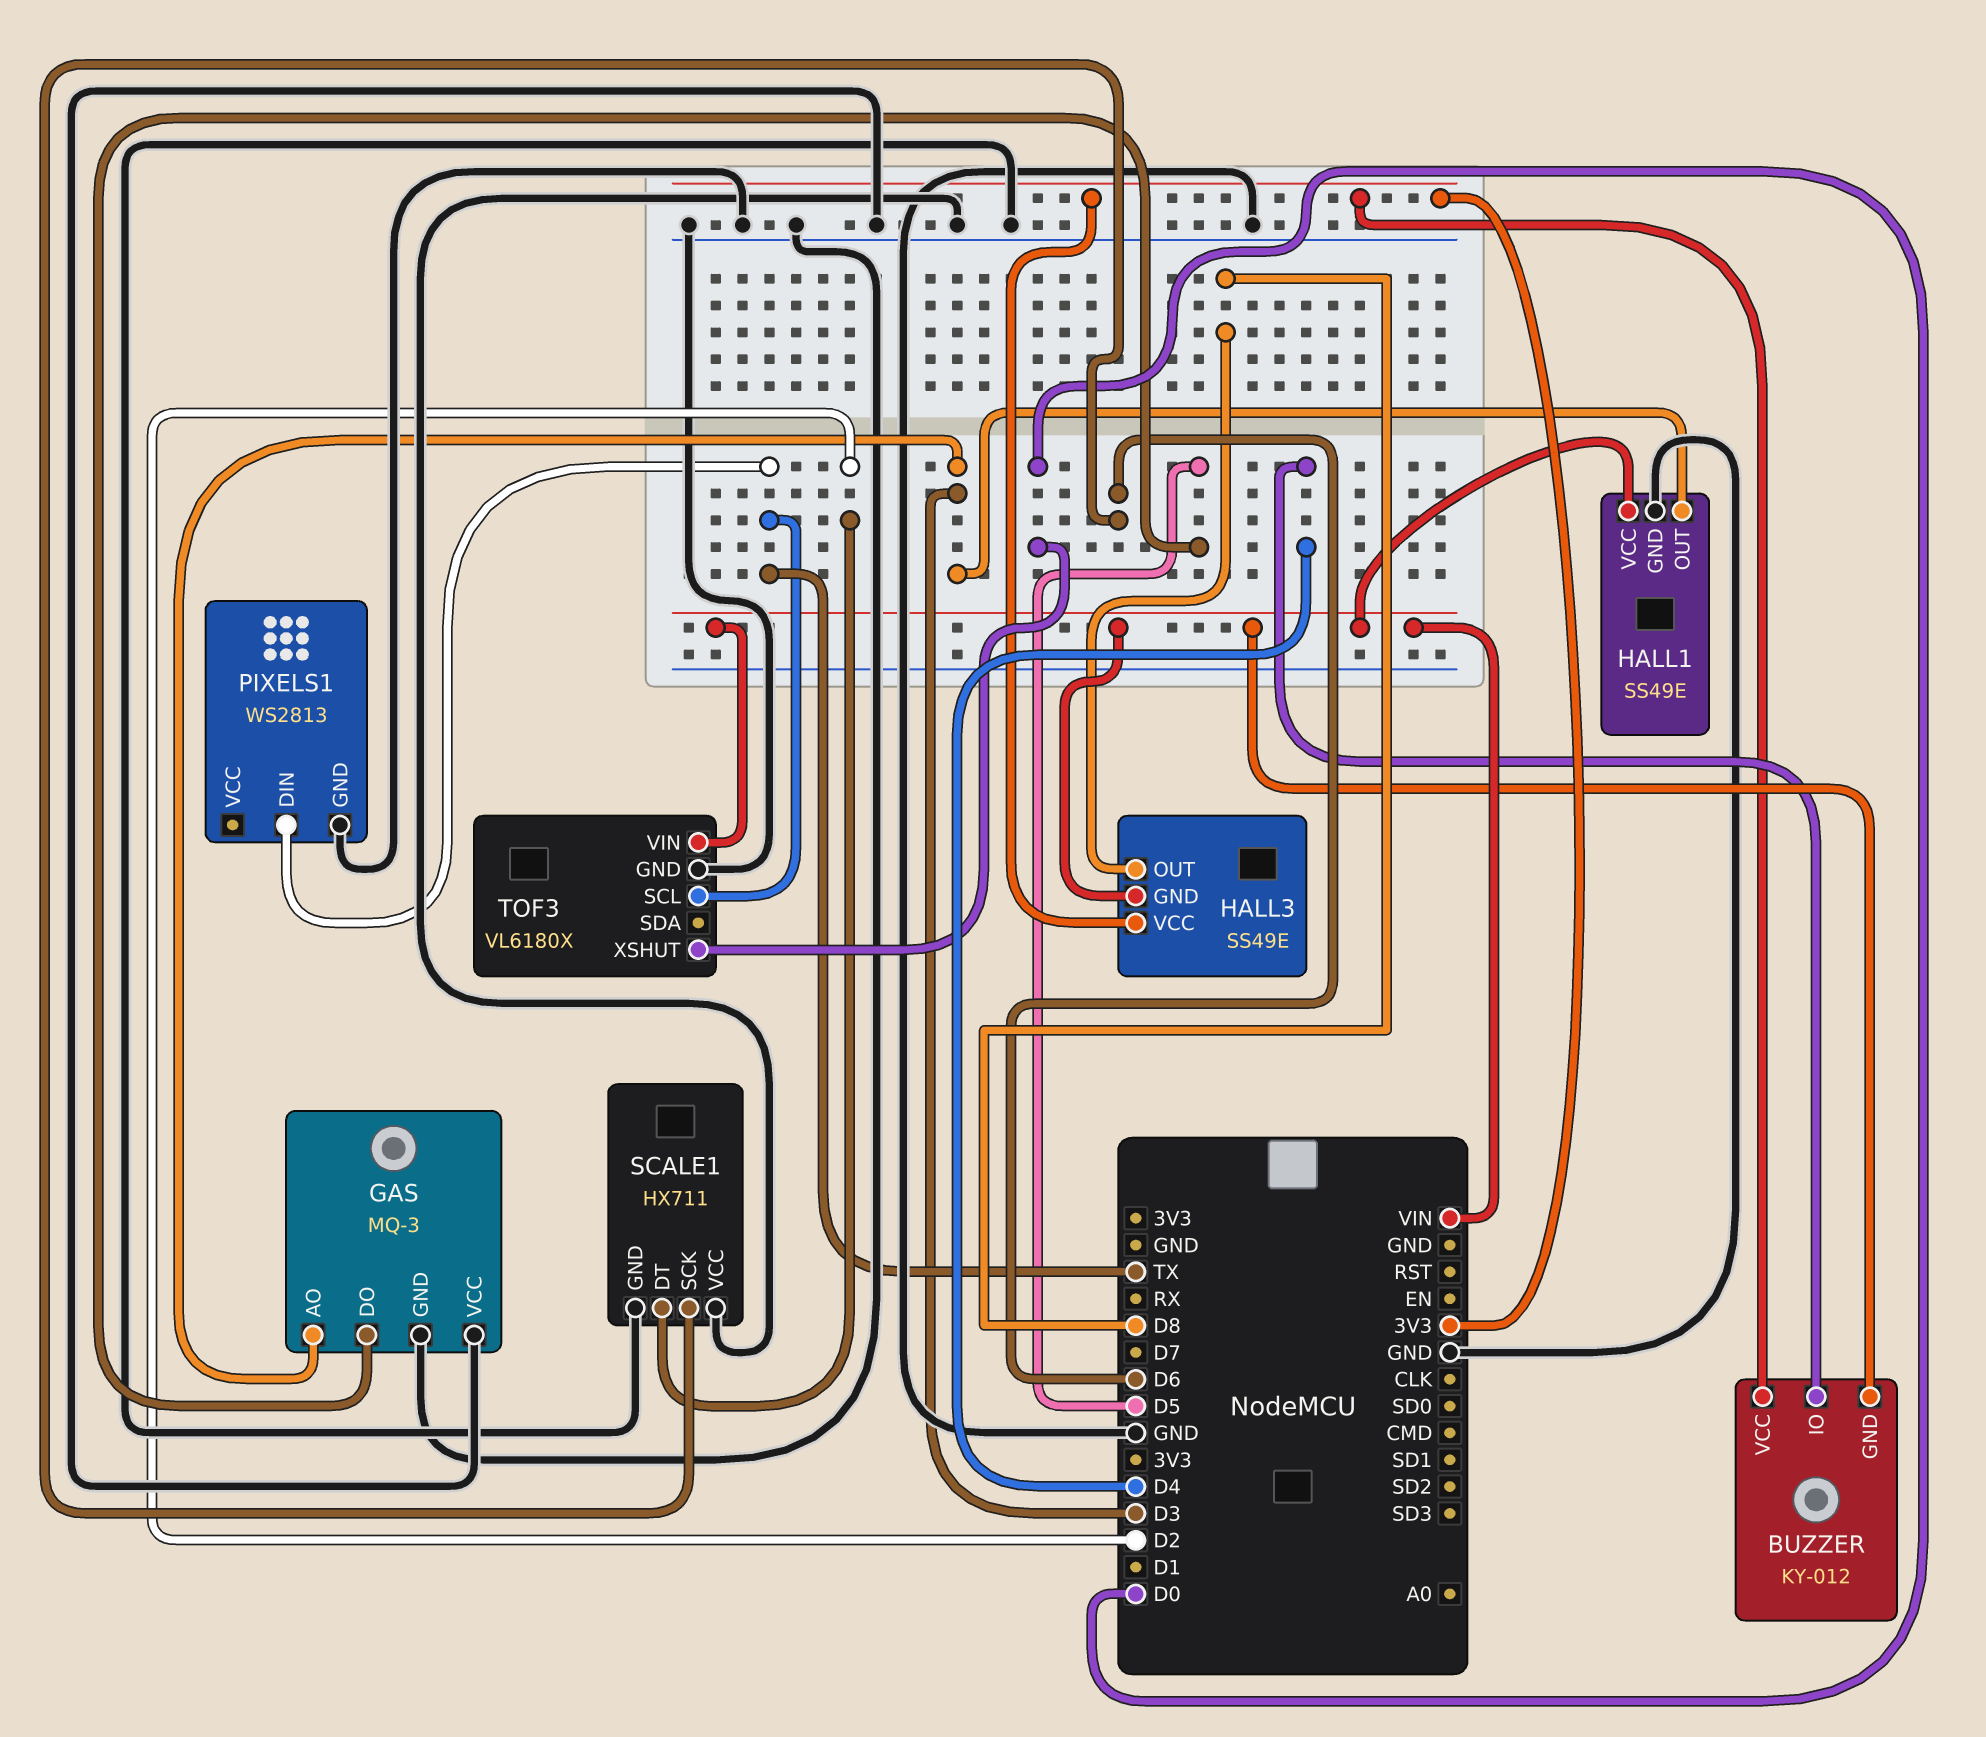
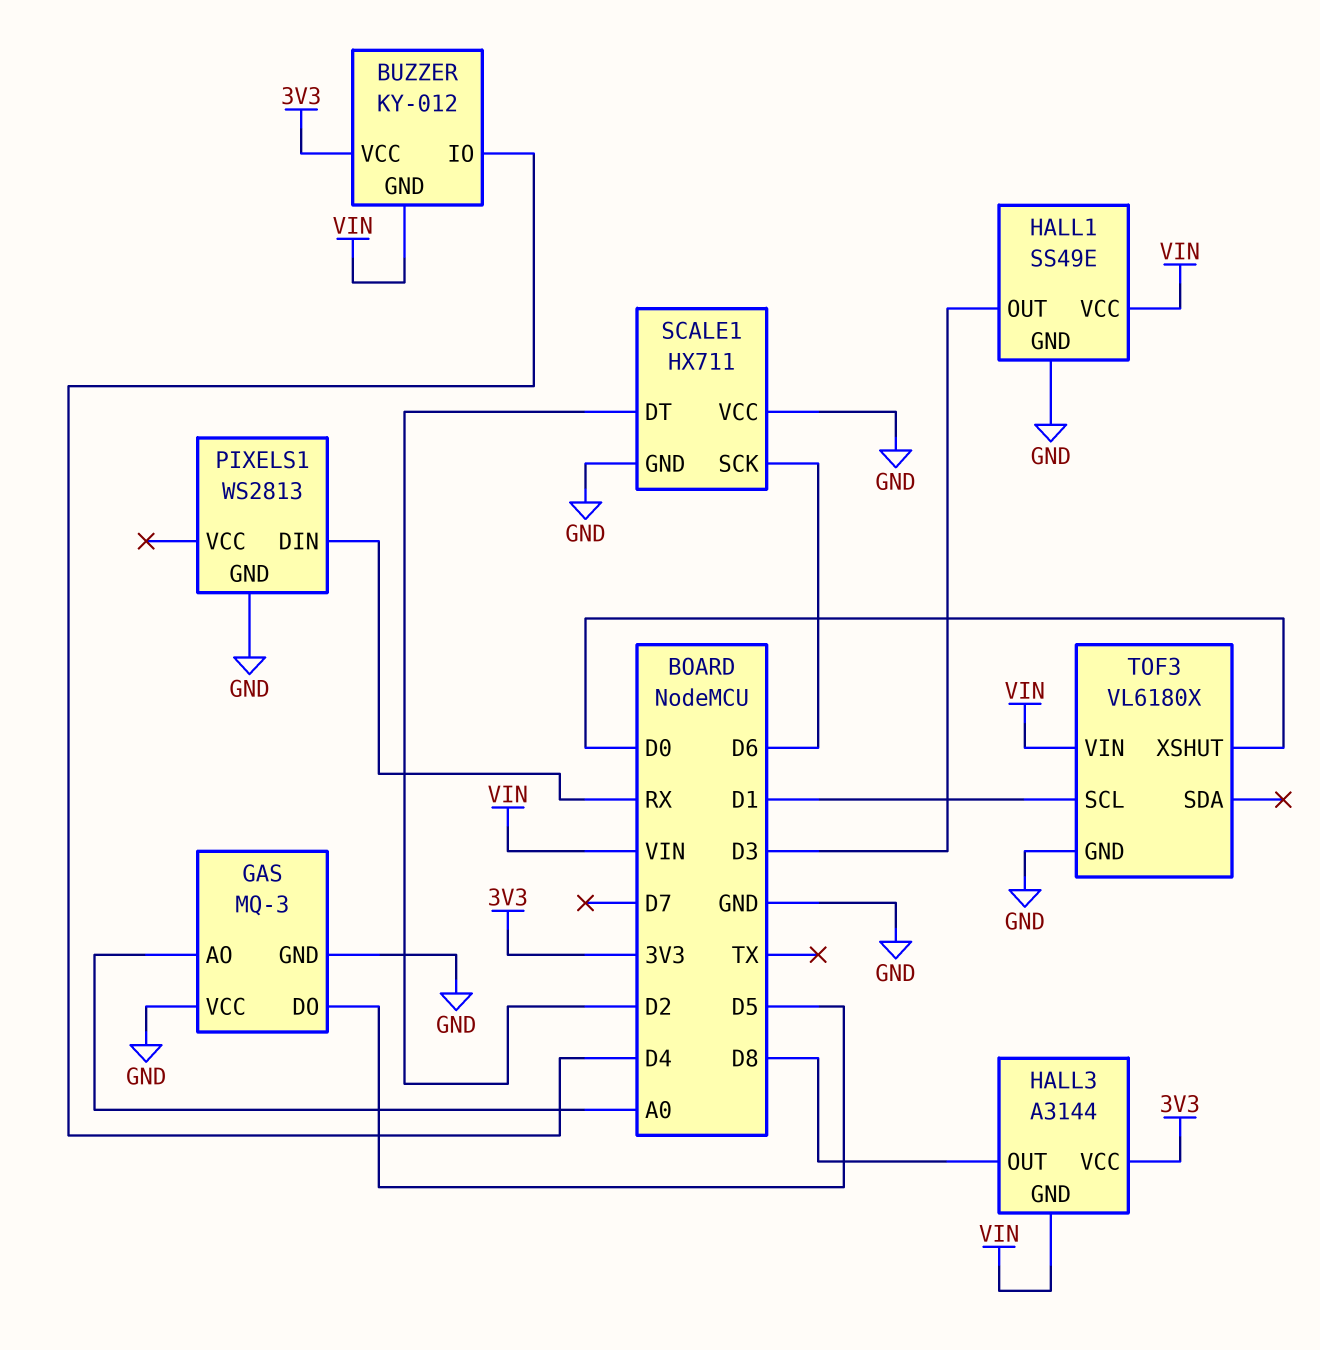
GAS pin AO: D3 -> A0
HALL3: SS49E -> A3144
PIXELS1 pin DIN: TX -> RX
TOF3 pin SCL: TX -> D1

